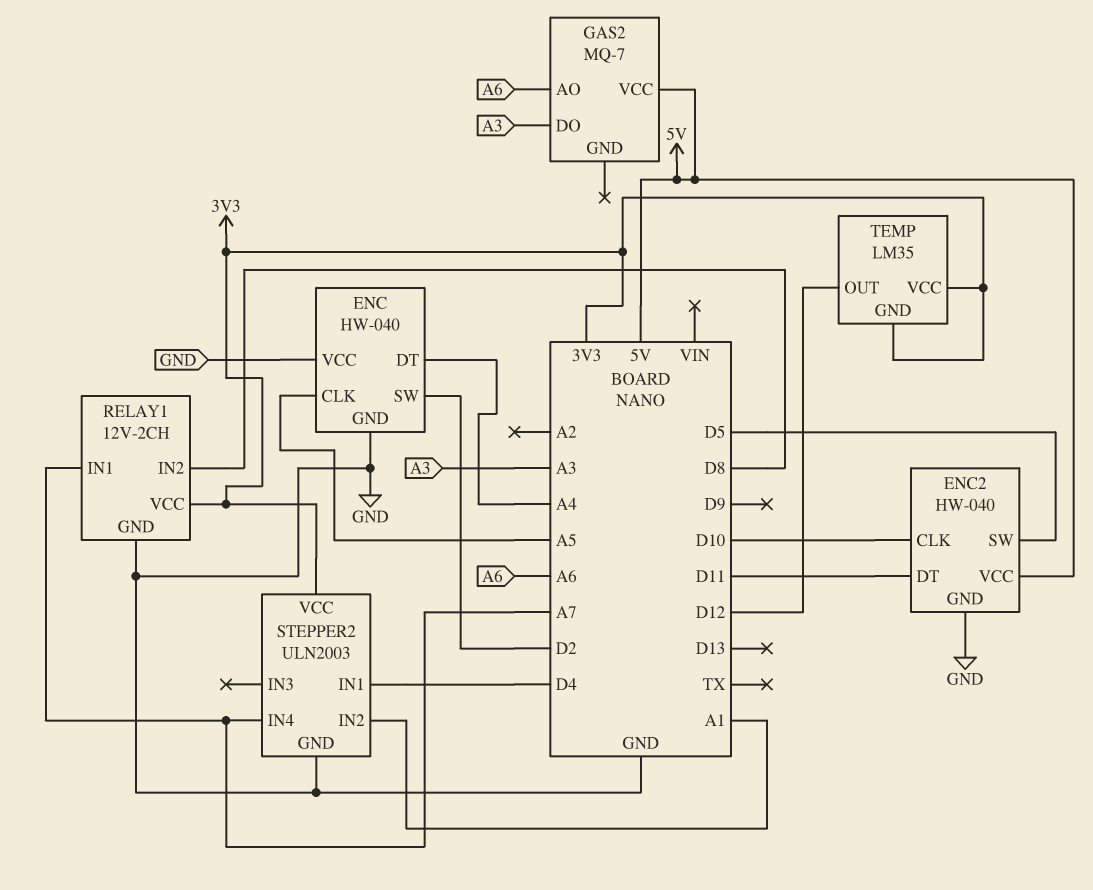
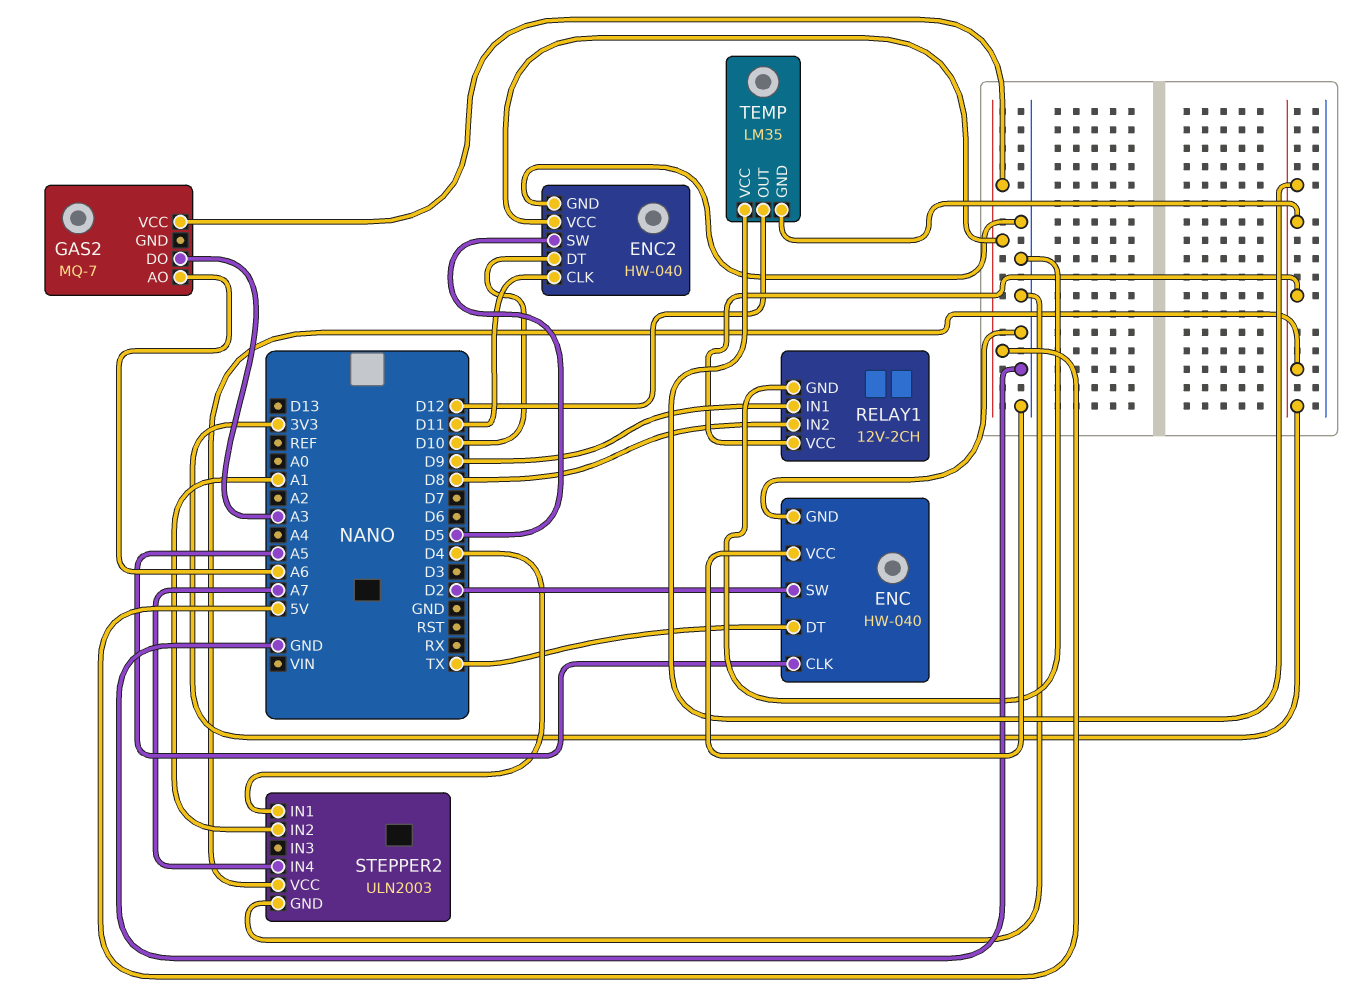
ENC pin DT: A4 -> TX
ENC2 pin CLK: D10 -> D11
ENC2 pin DT: D11 -> D10
RELAY1 pin IN1: A7 -> D9

